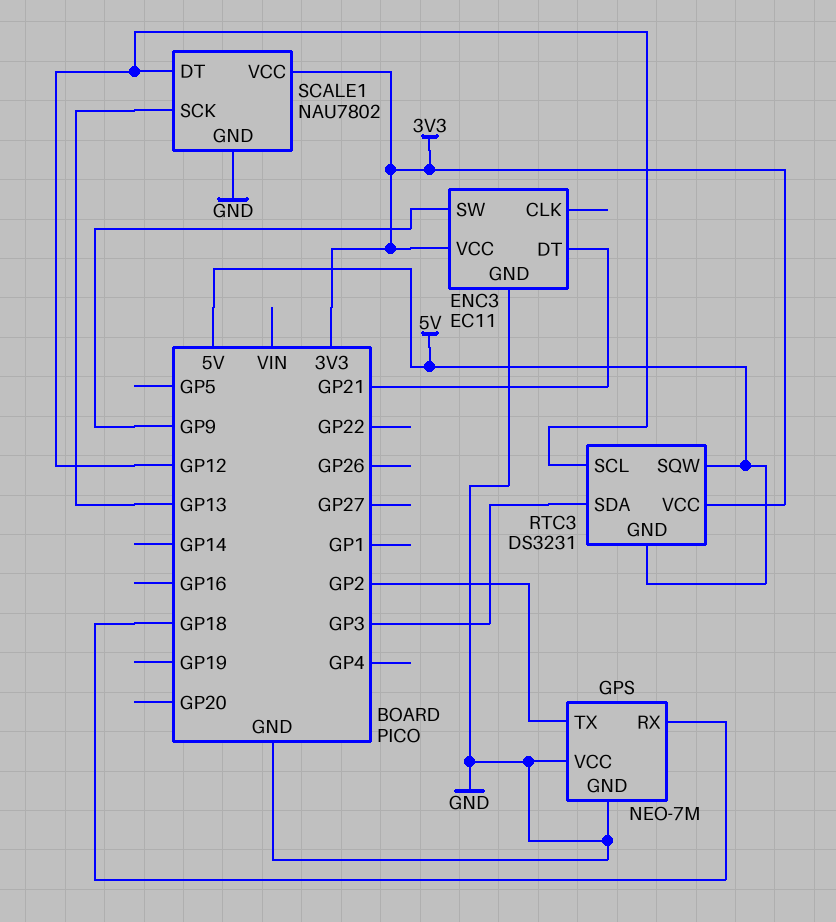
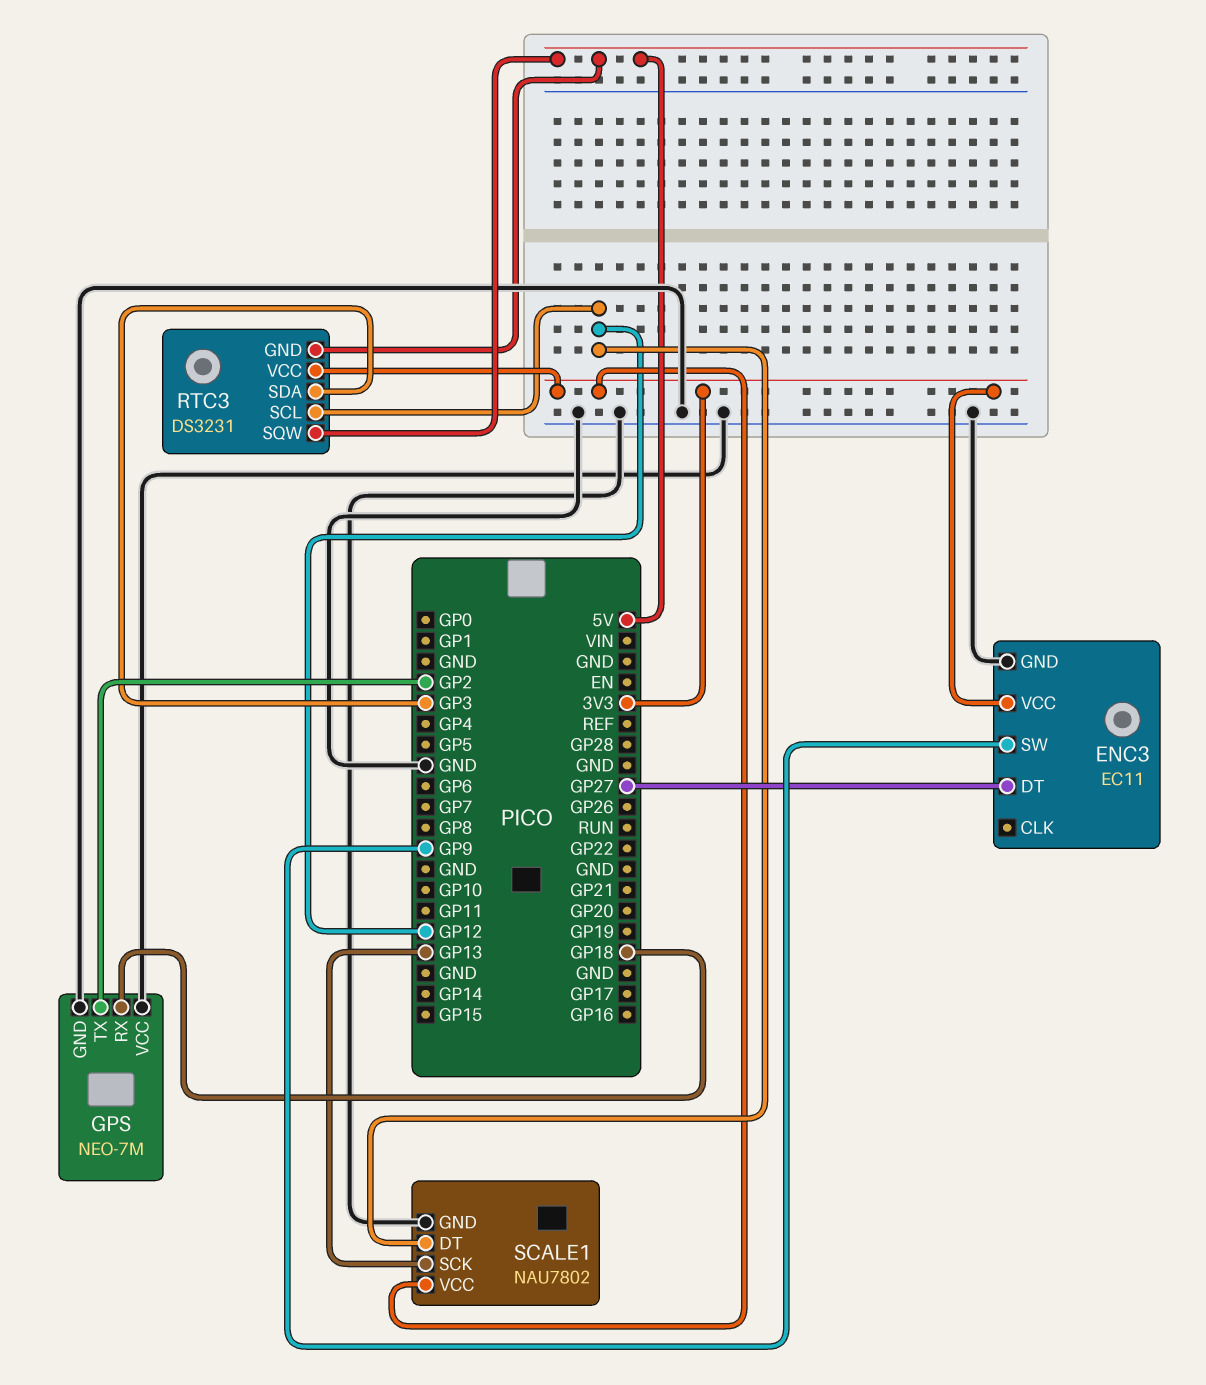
ENC3 pin DT: GP21 -> GP27

